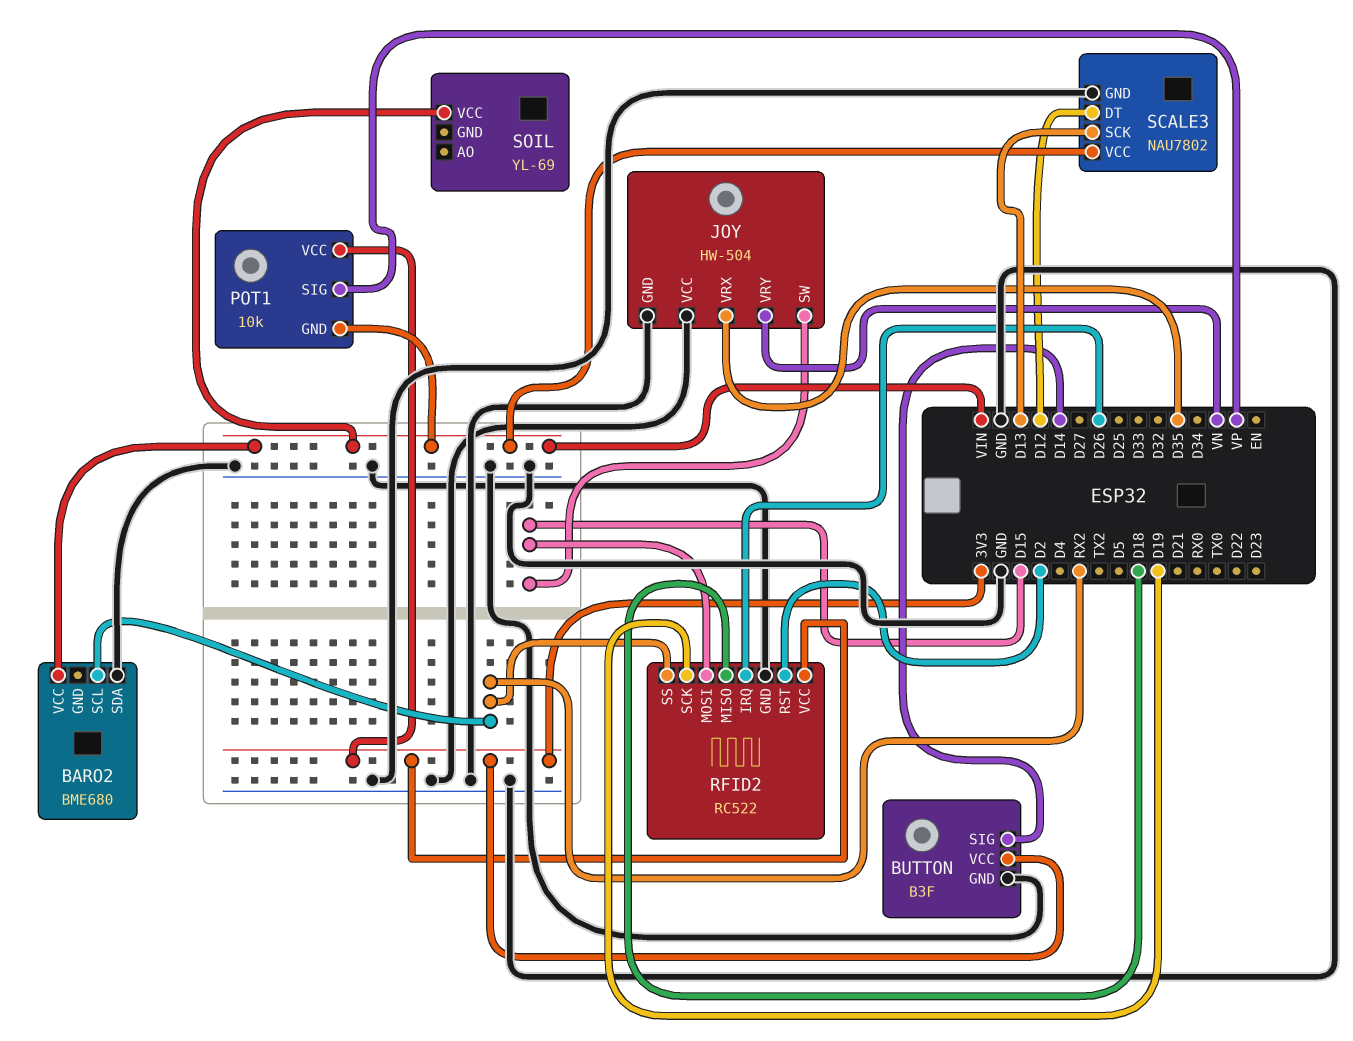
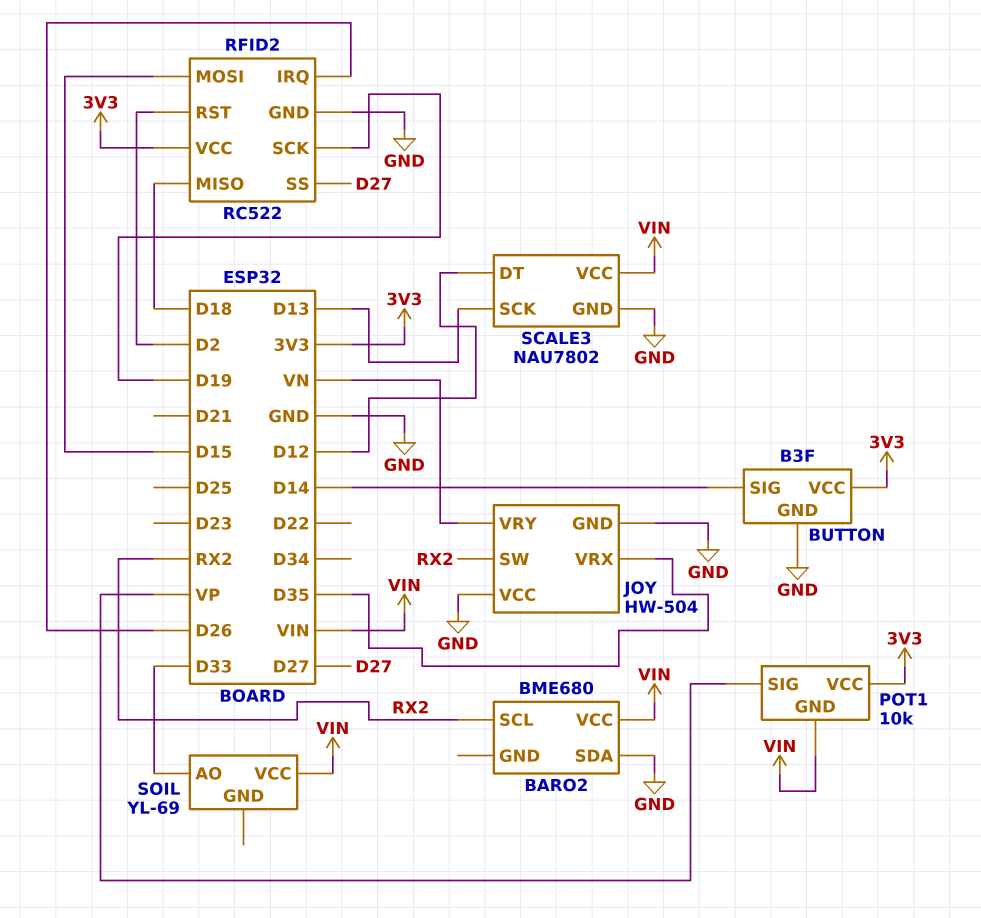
JOY pin SW: D15 -> RX2
RFID2 pin SS: RX2 -> D27
SOIL pin AO: none -> D33

